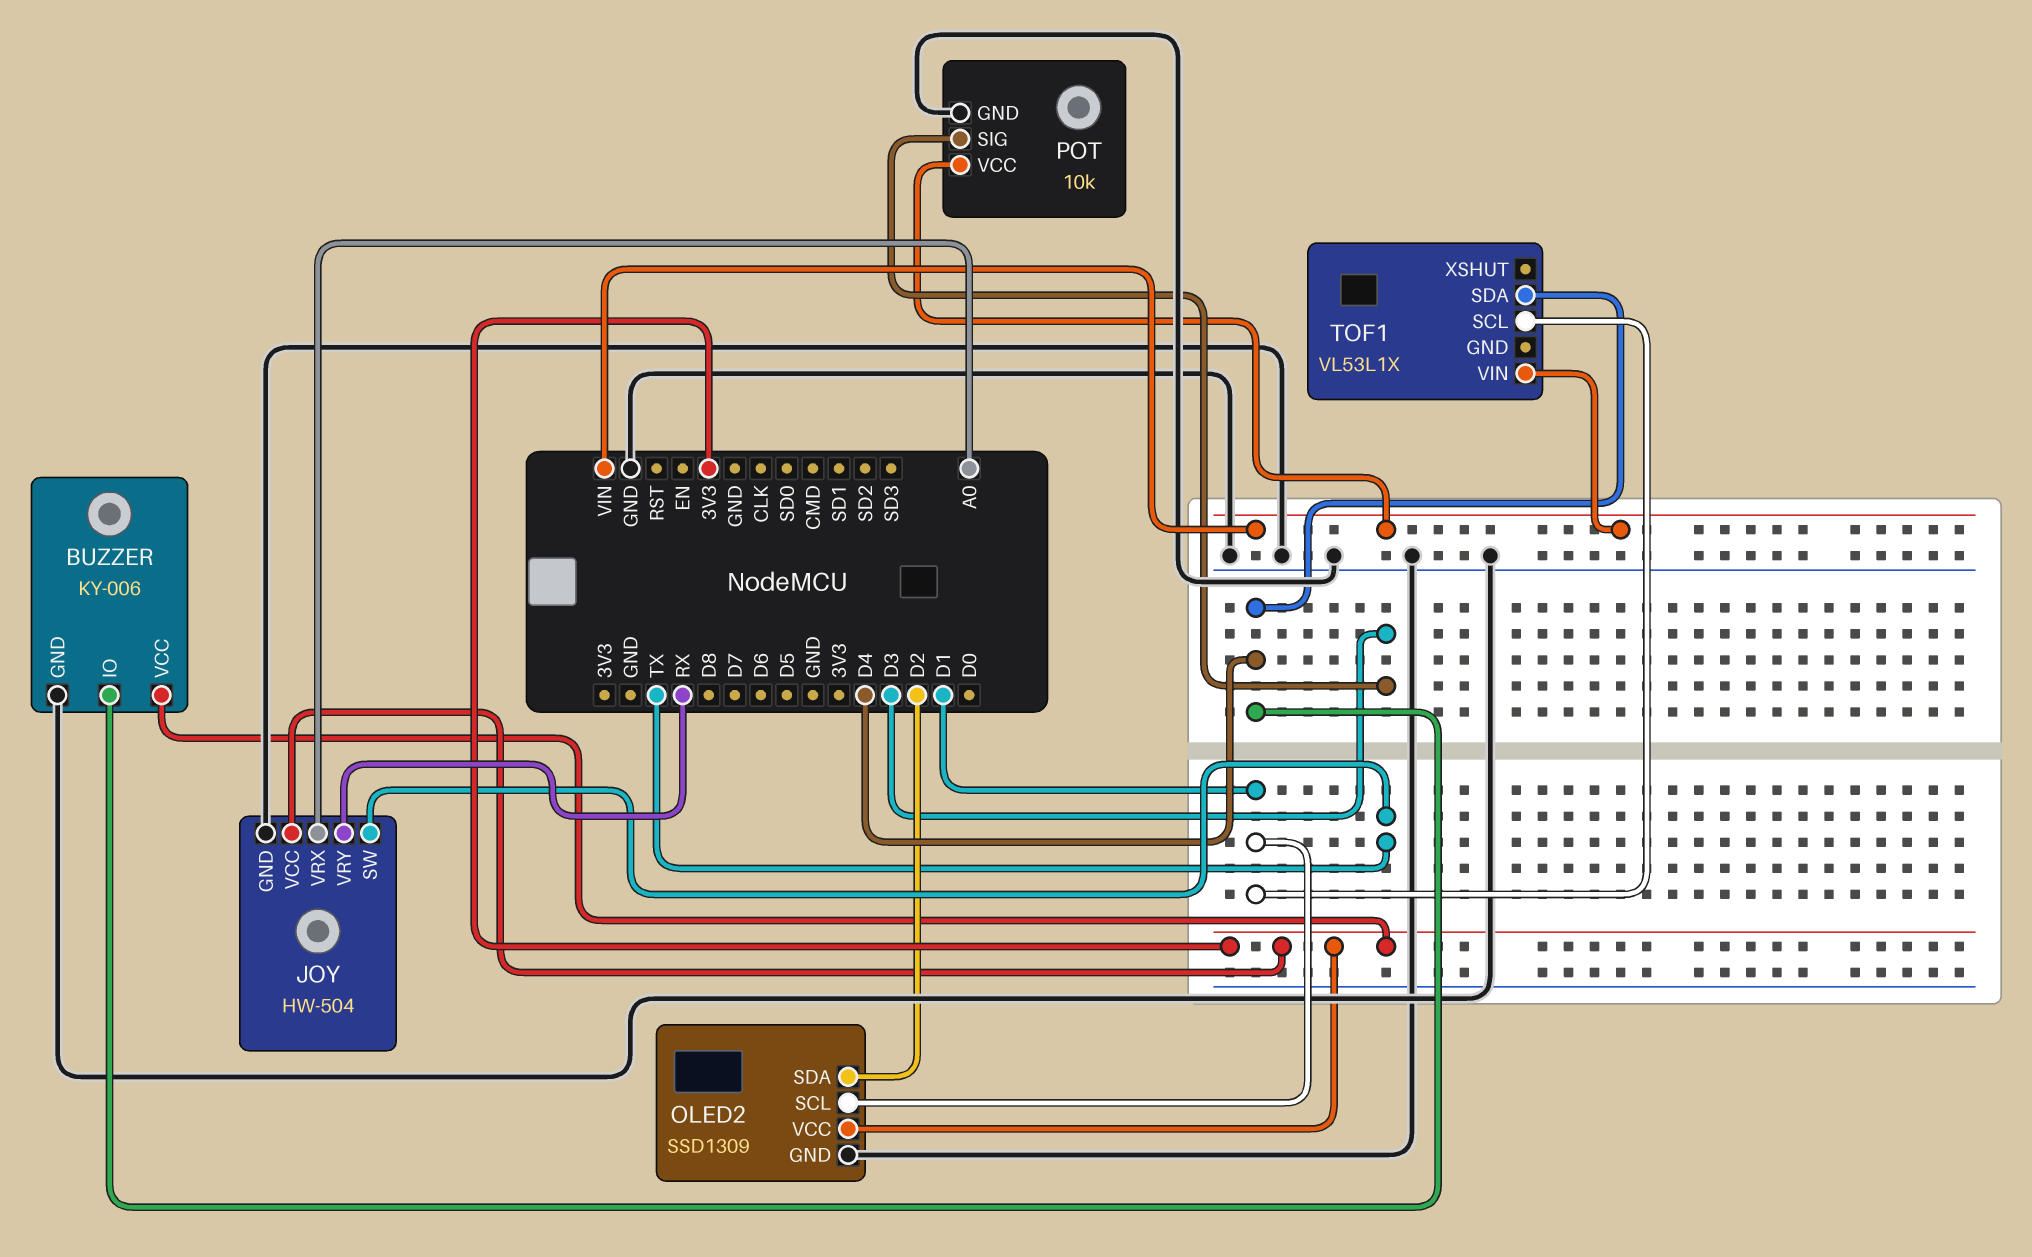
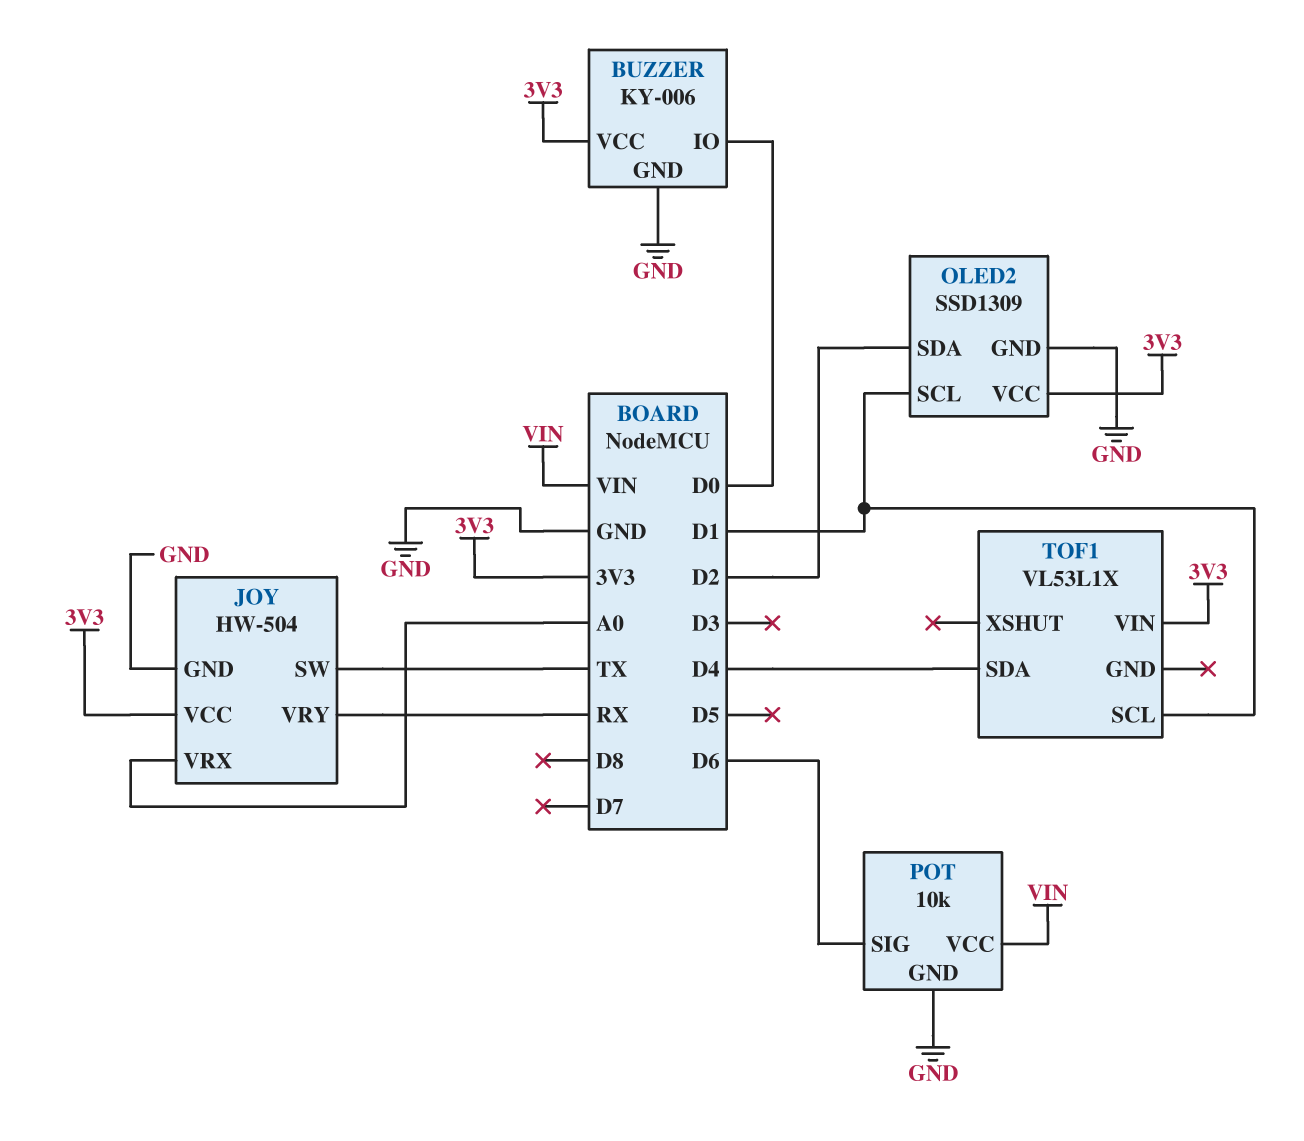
BUZZER pin IO: D4 -> D0
POT pin SIG: D3 -> D6
TOF1 pin VIN: VIN -> 3V3

